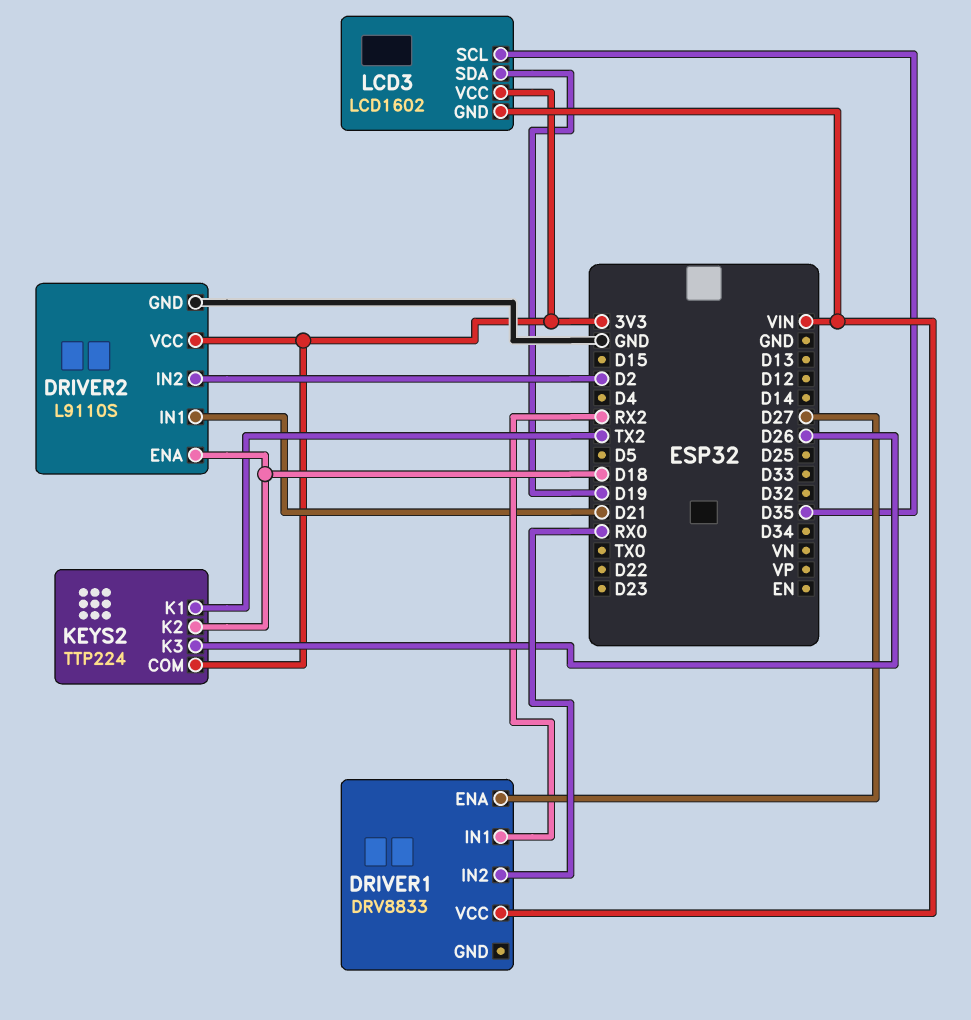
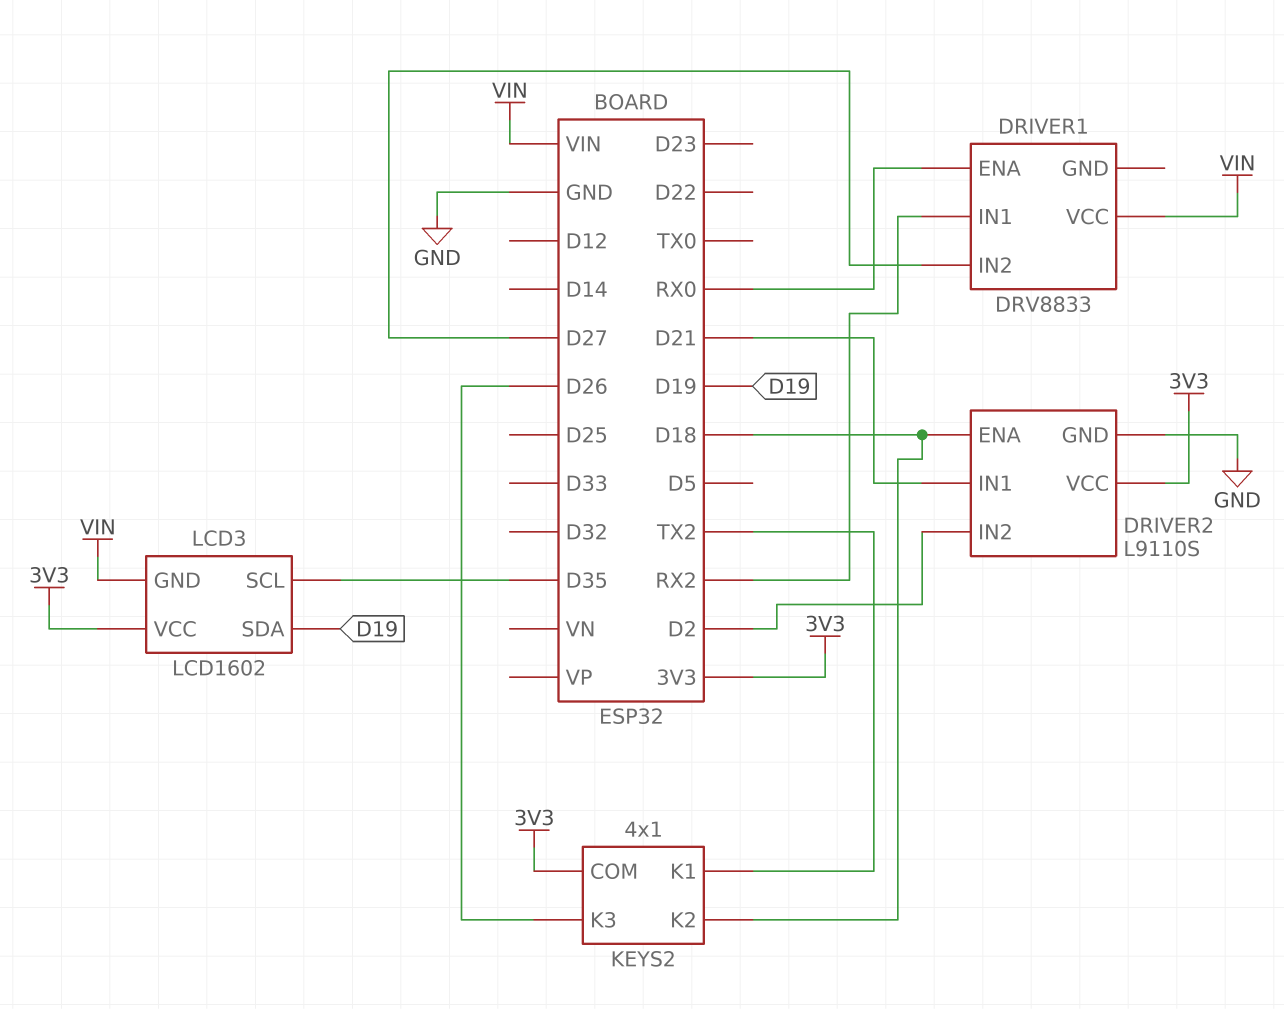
DRIVER1 pin ENA: D27 -> RX0
DRIVER1 pin IN2: RX0 -> D27
KEYS2: TTP224 -> 4x1

